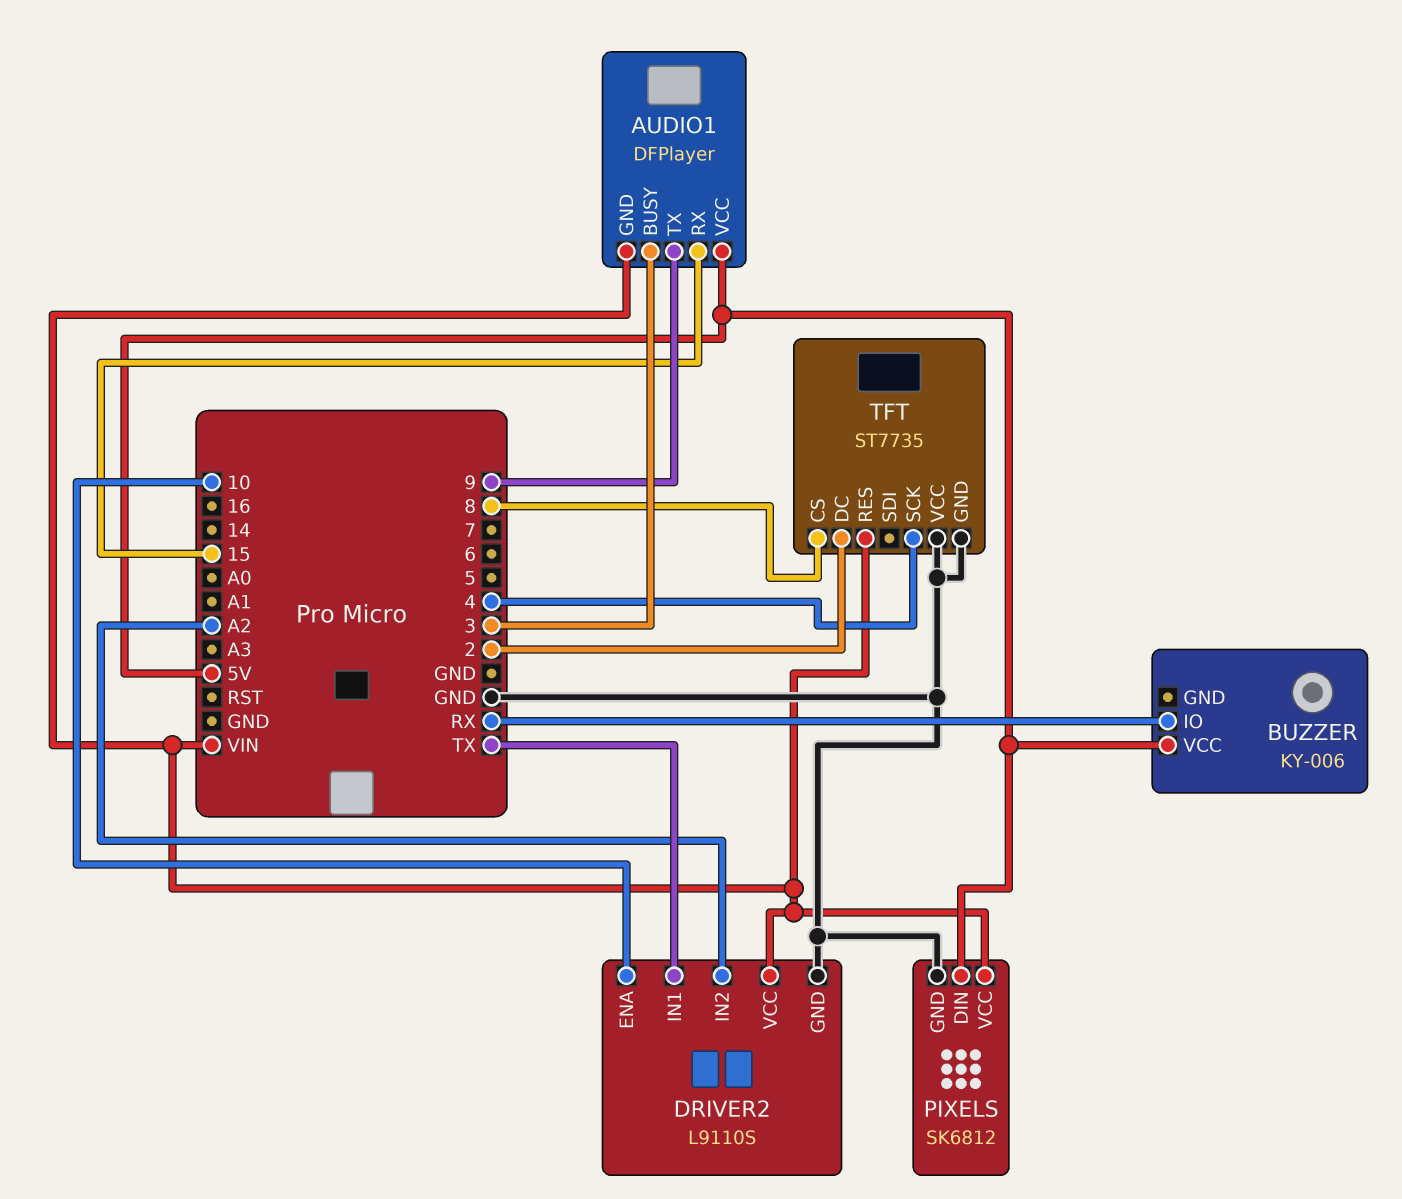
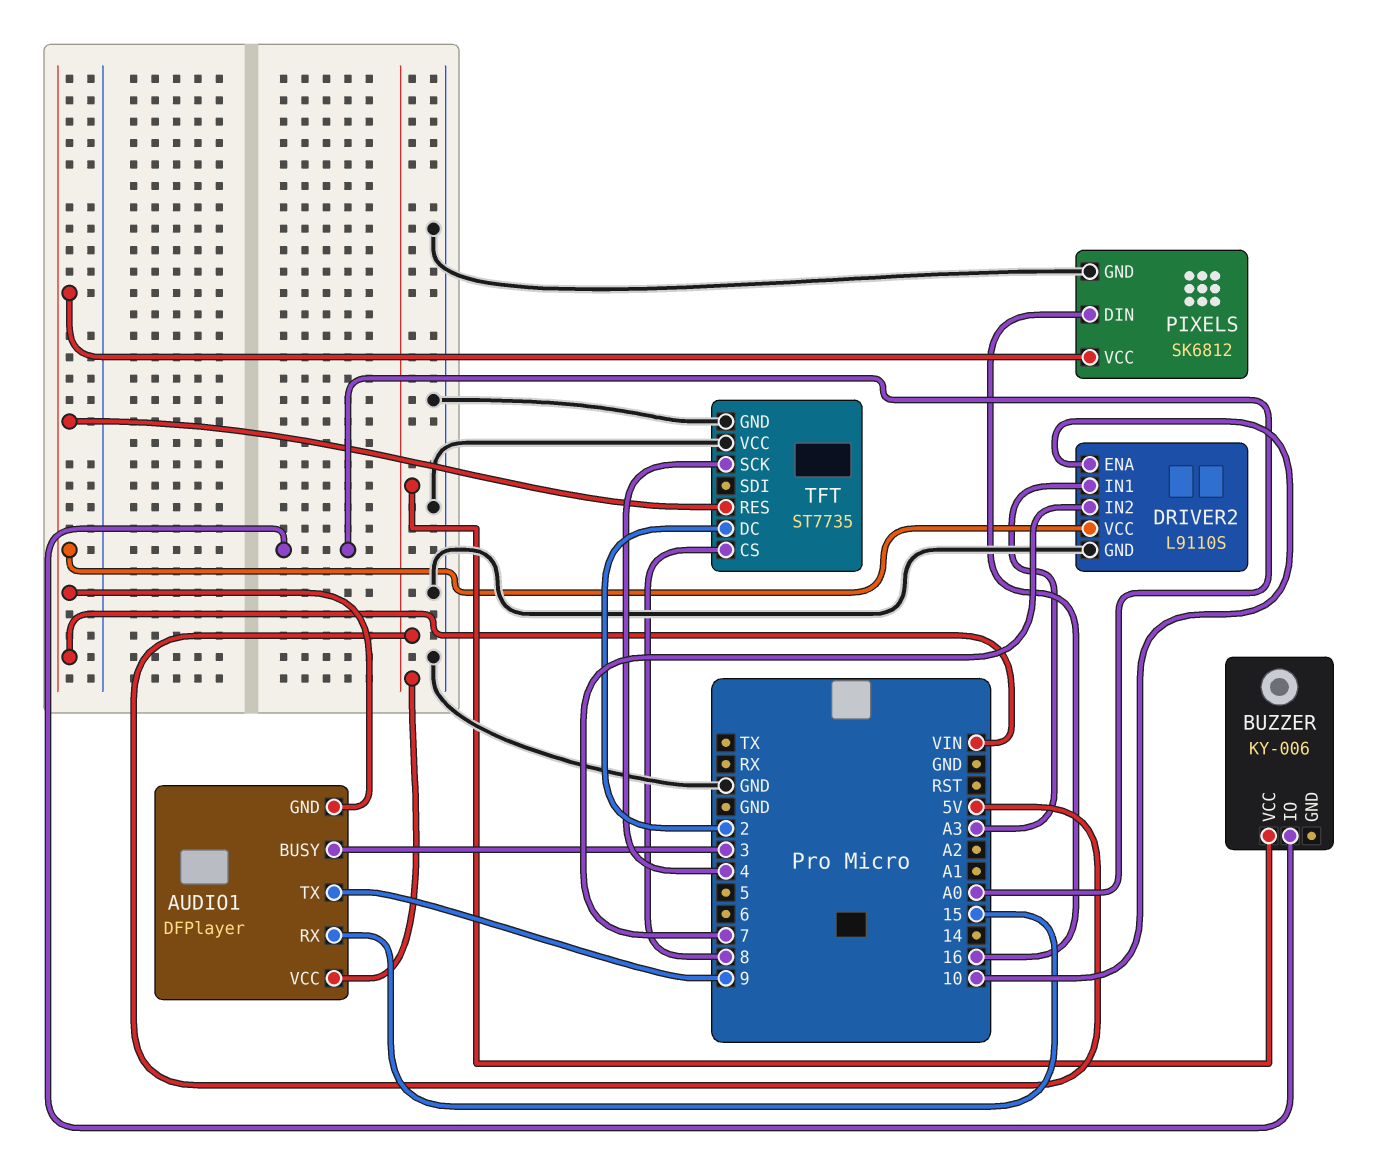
BUZZER pin IO: RX -> A0
DRIVER2 pin IN1: TX -> A3
DRIVER2 pin IN2: A2 -> 7
PIXELS pin DIN: 5V -> 16

